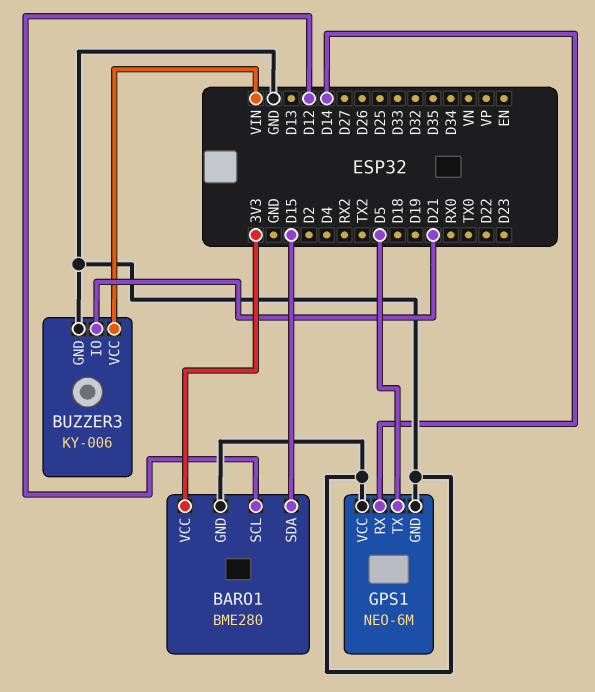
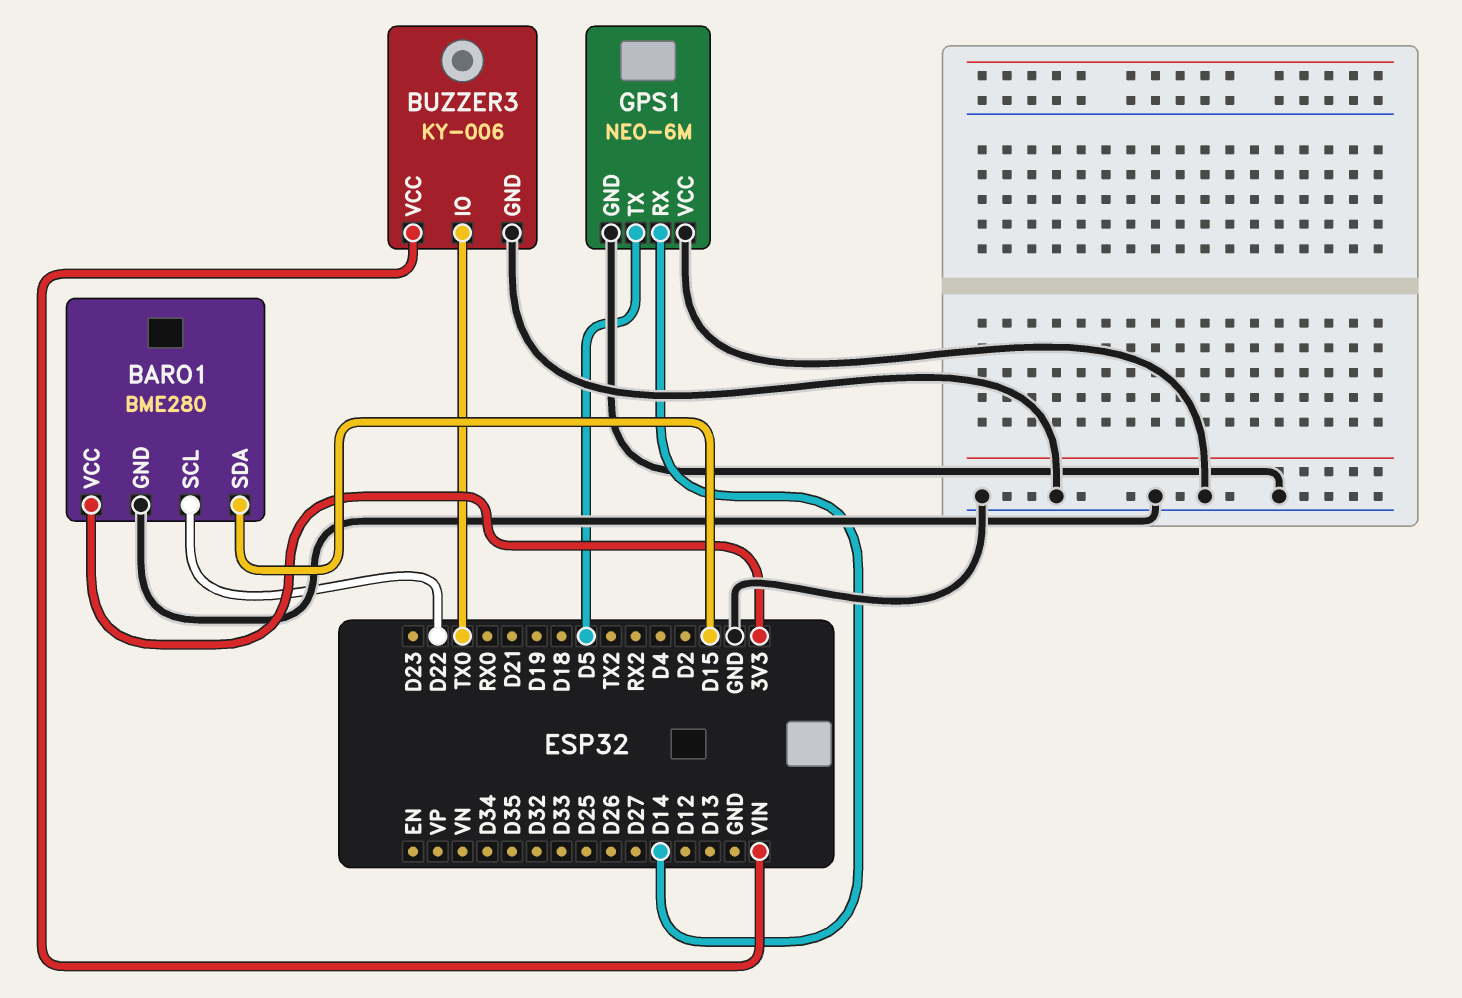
BARO1 pin SCL: D12 -> D22
BUZZER3 pin IO: D21 -> TX0

